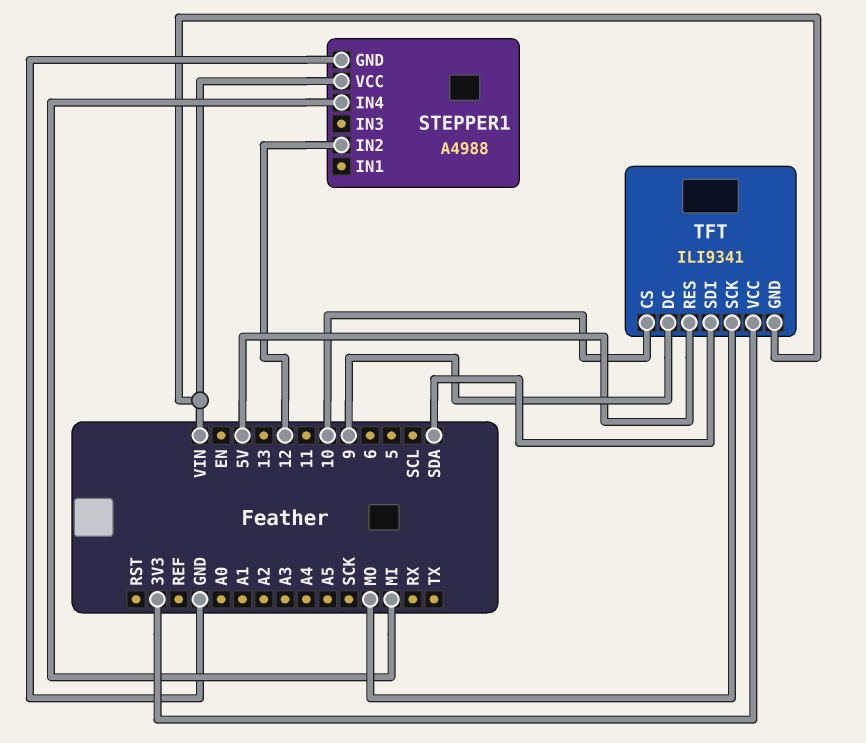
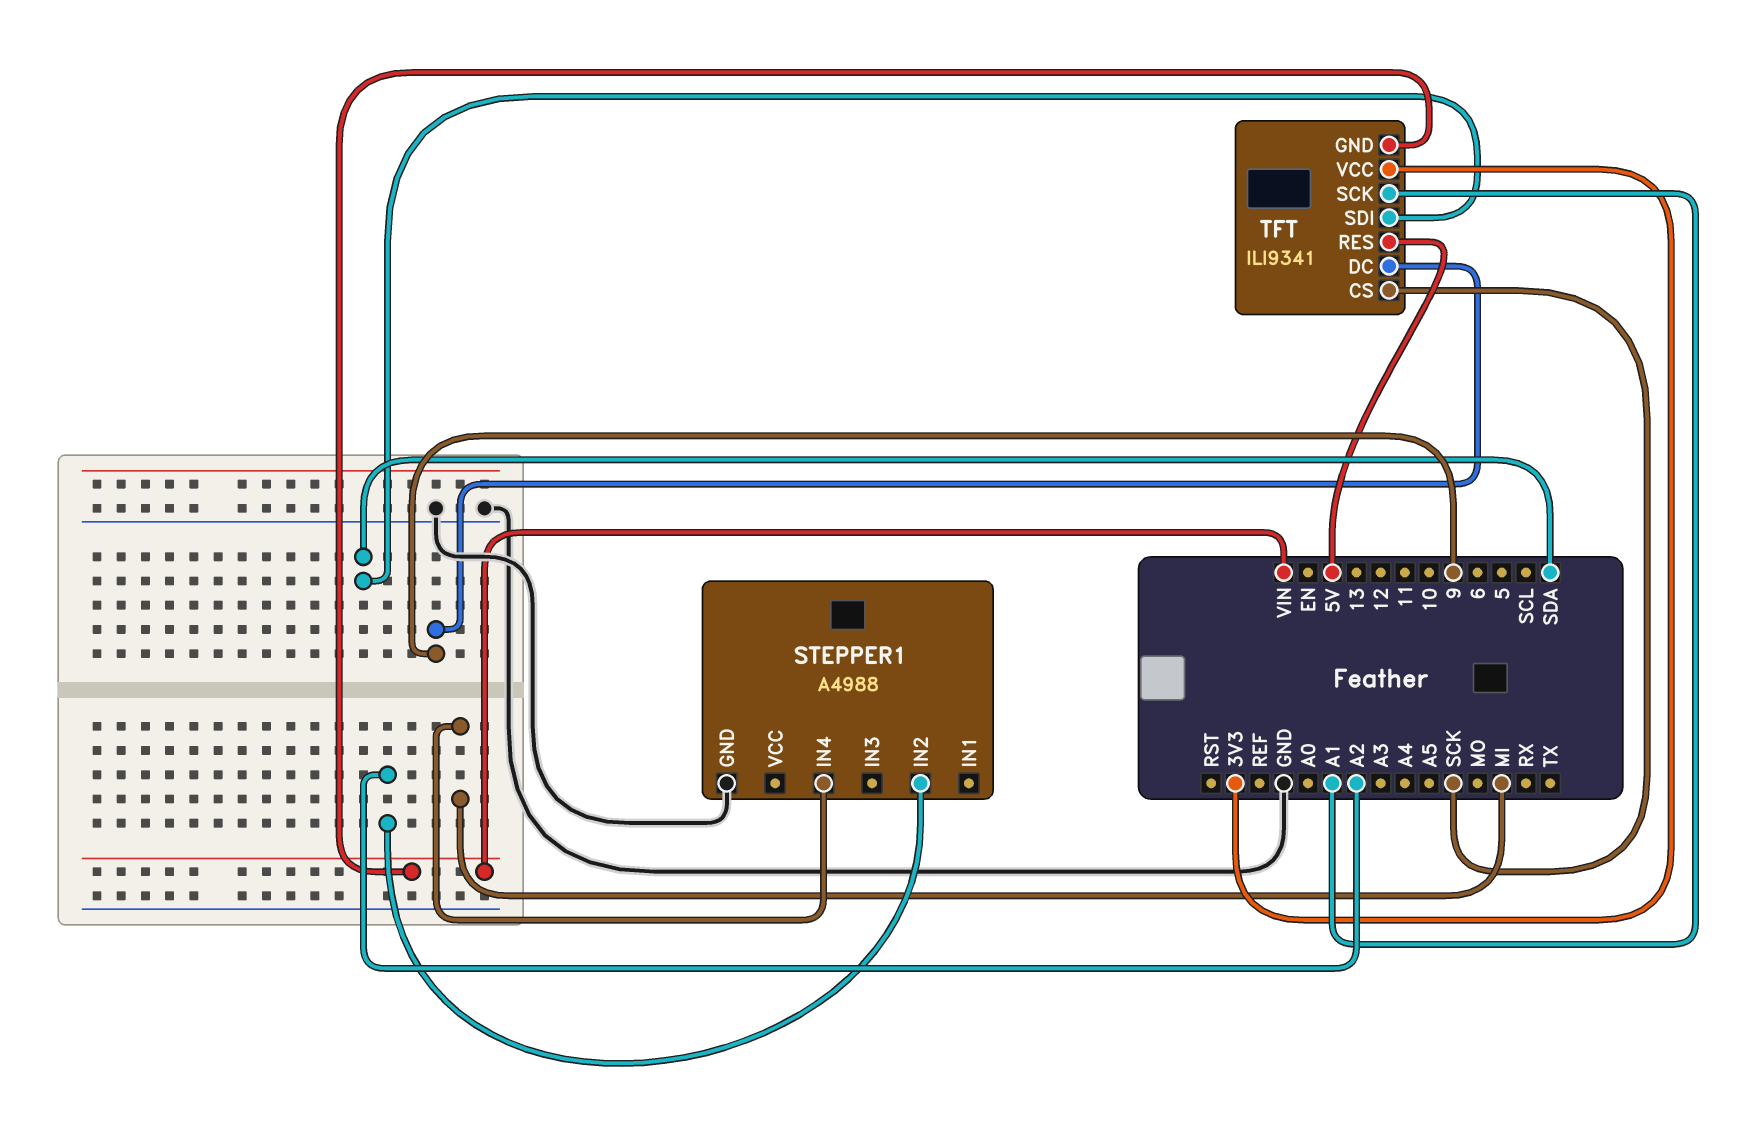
STEPPER1 pin IN2: 12 -> A2
STEPPER1 pin VCC: VIN -> none
TFT pin CS: 10 -> SCK
TFT pin SCK: MO -> A1

